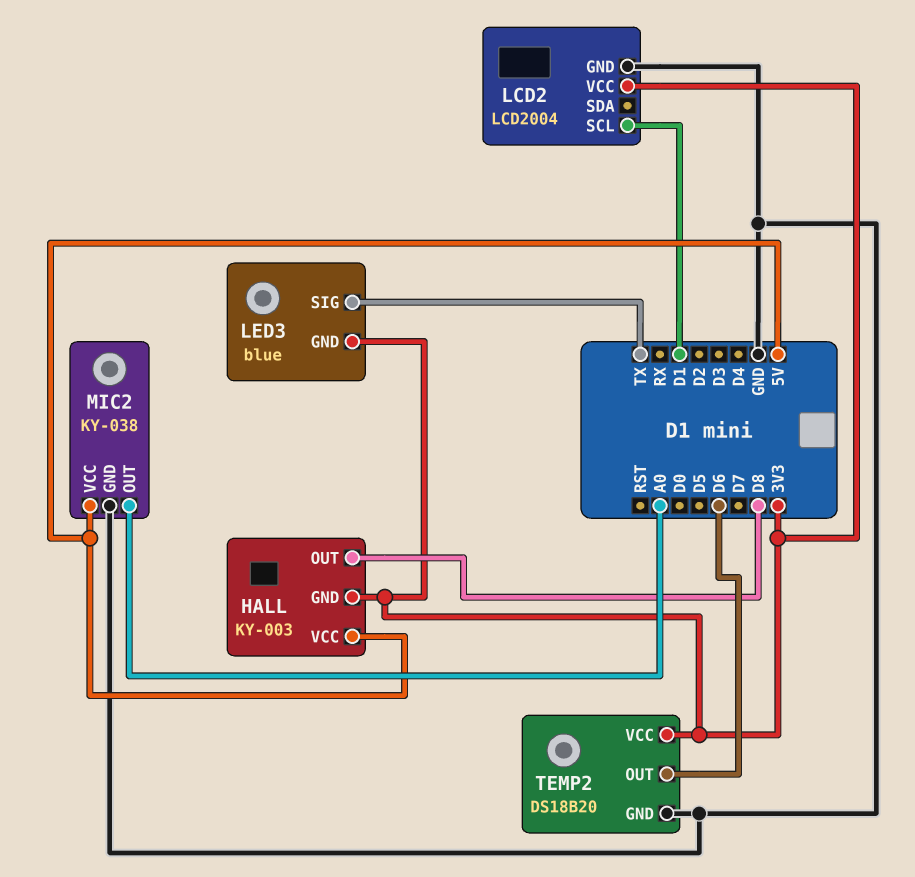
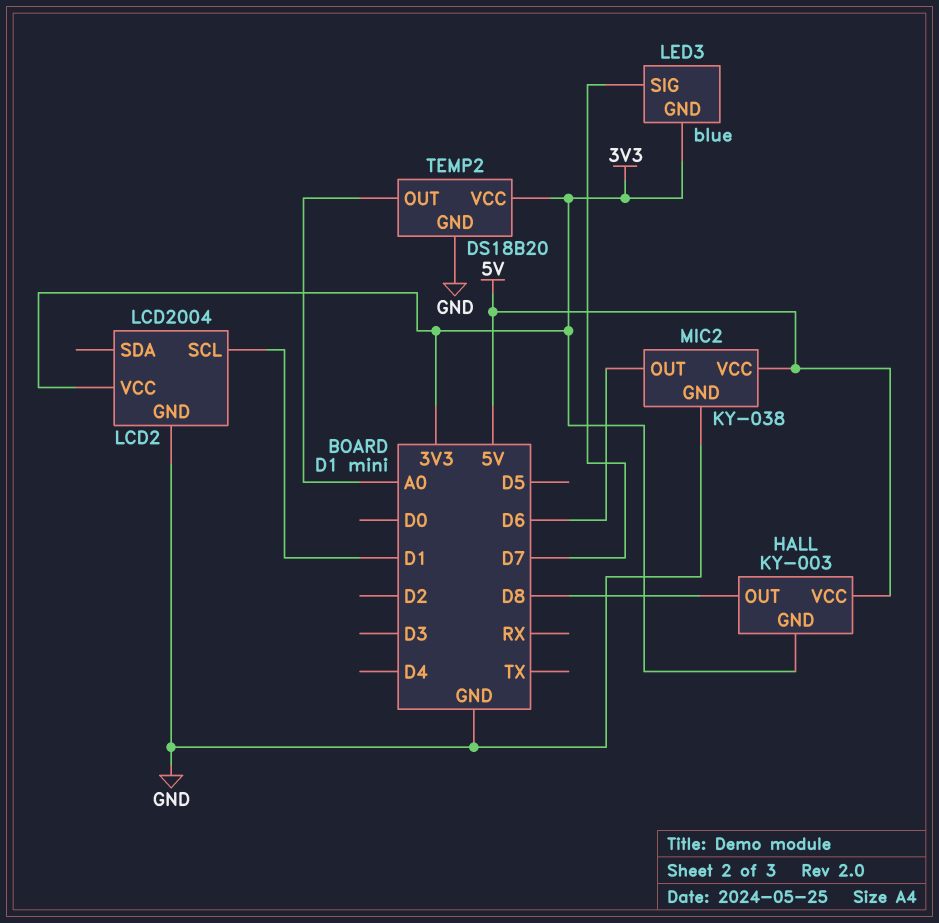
LED3 pin SIG: TX -> D7
MIC2 pin OUT: A0 -> D6
TEMP2 pin OUT: D6 -> A0

